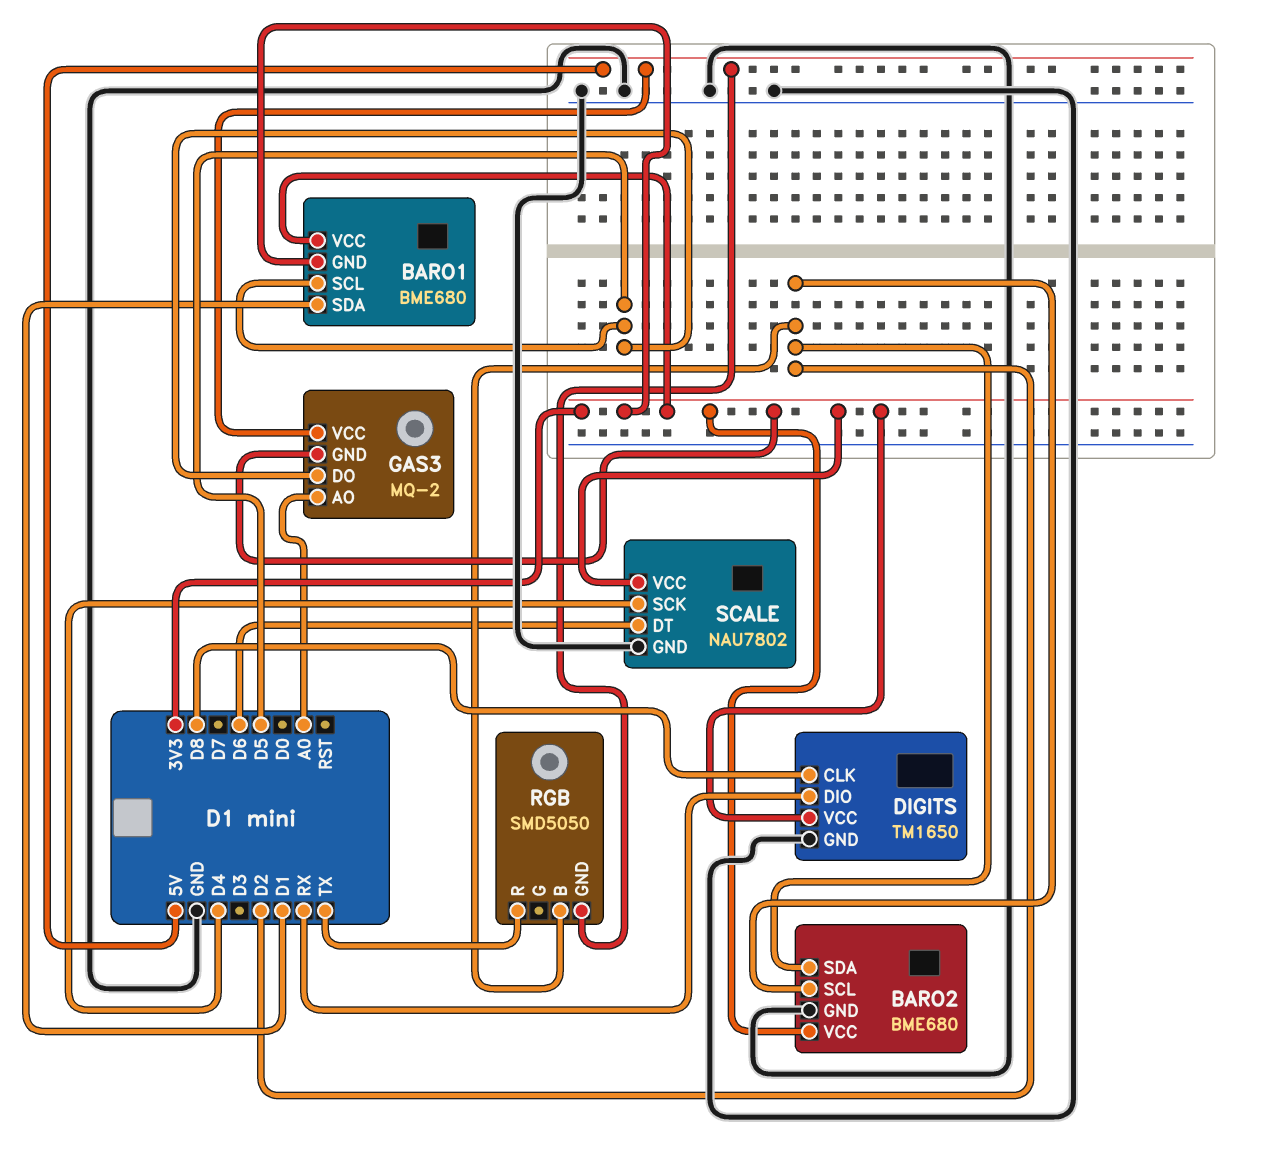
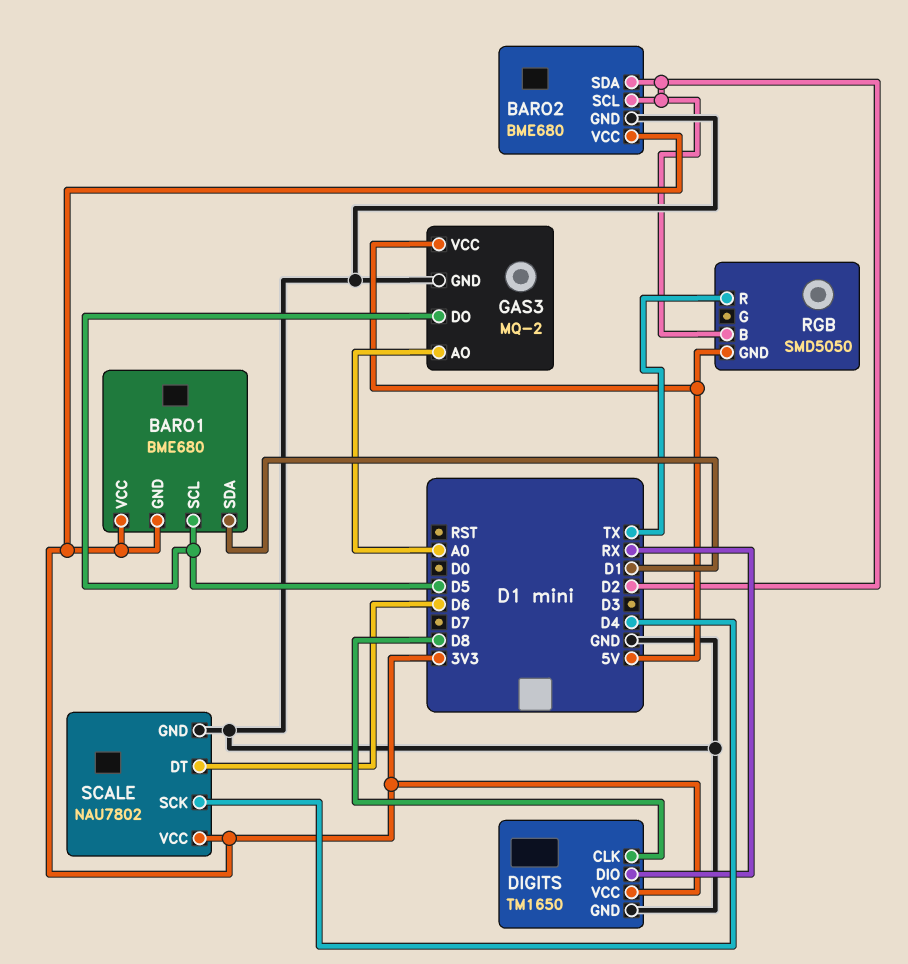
GAS3 pin GND: 3V3 -> GND

